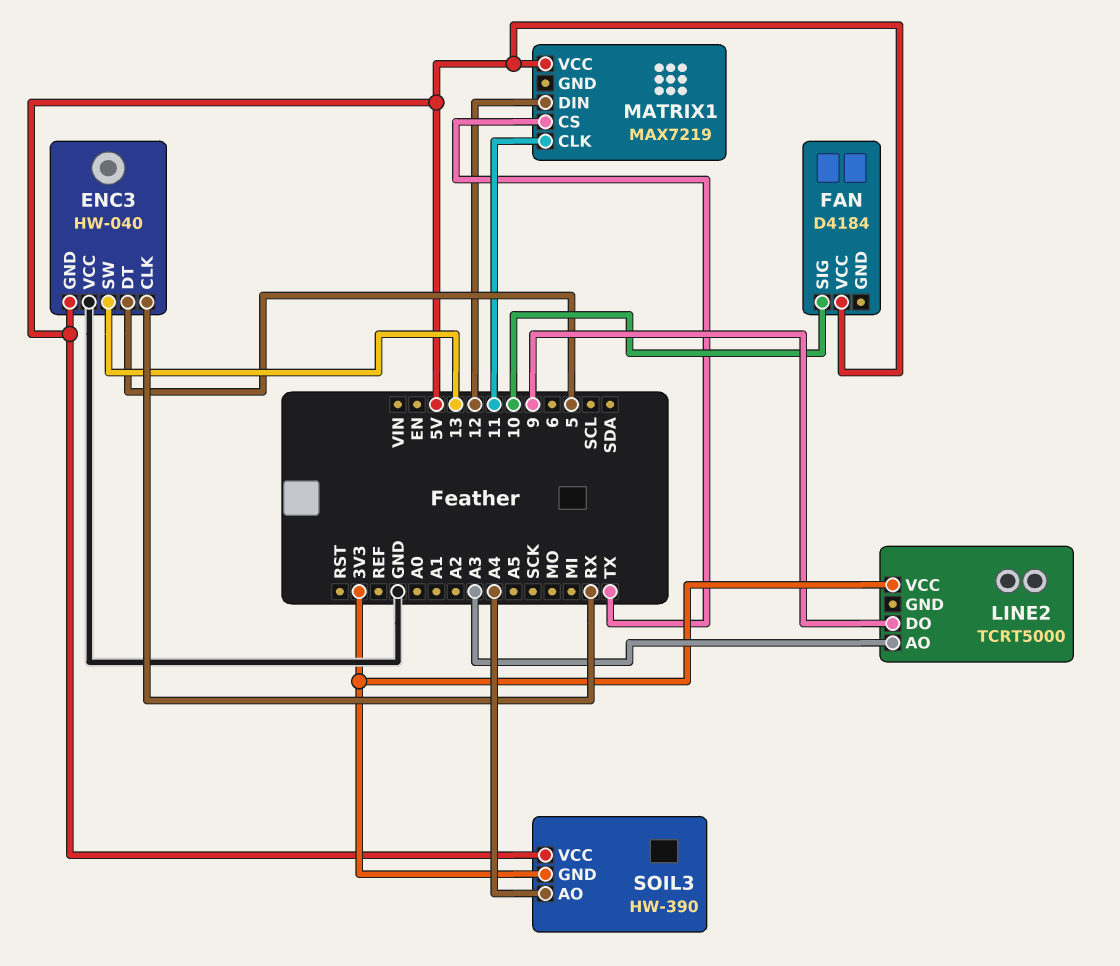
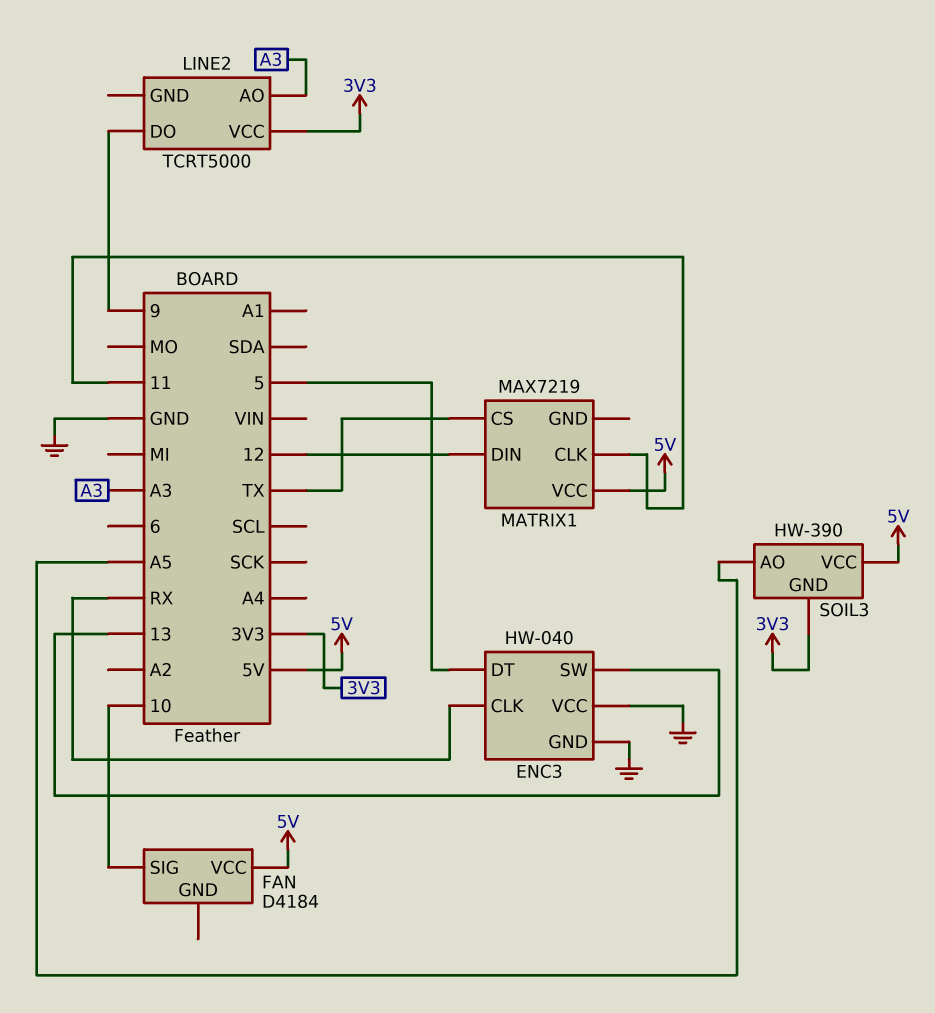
ENC3 pin GND: 5V -> GND
SOIL3 pin AO: A4 -> A5

